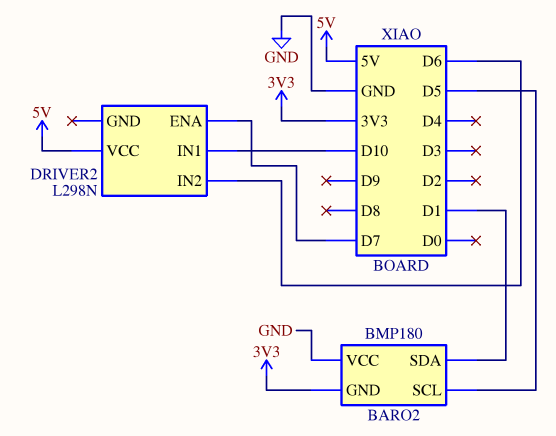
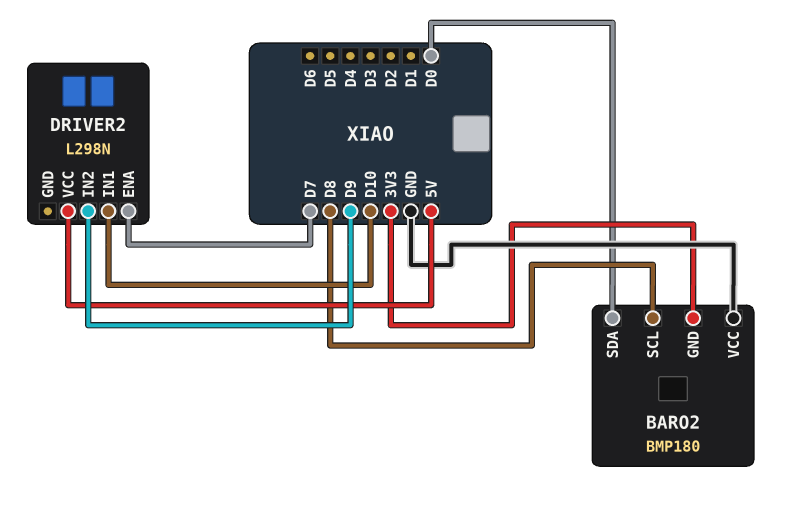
BARO2 pin SCL: D5 -> D8
BARO2 pin SDA: D1 -> D0
DRIVER2 pin IN2: D6 -> D9

